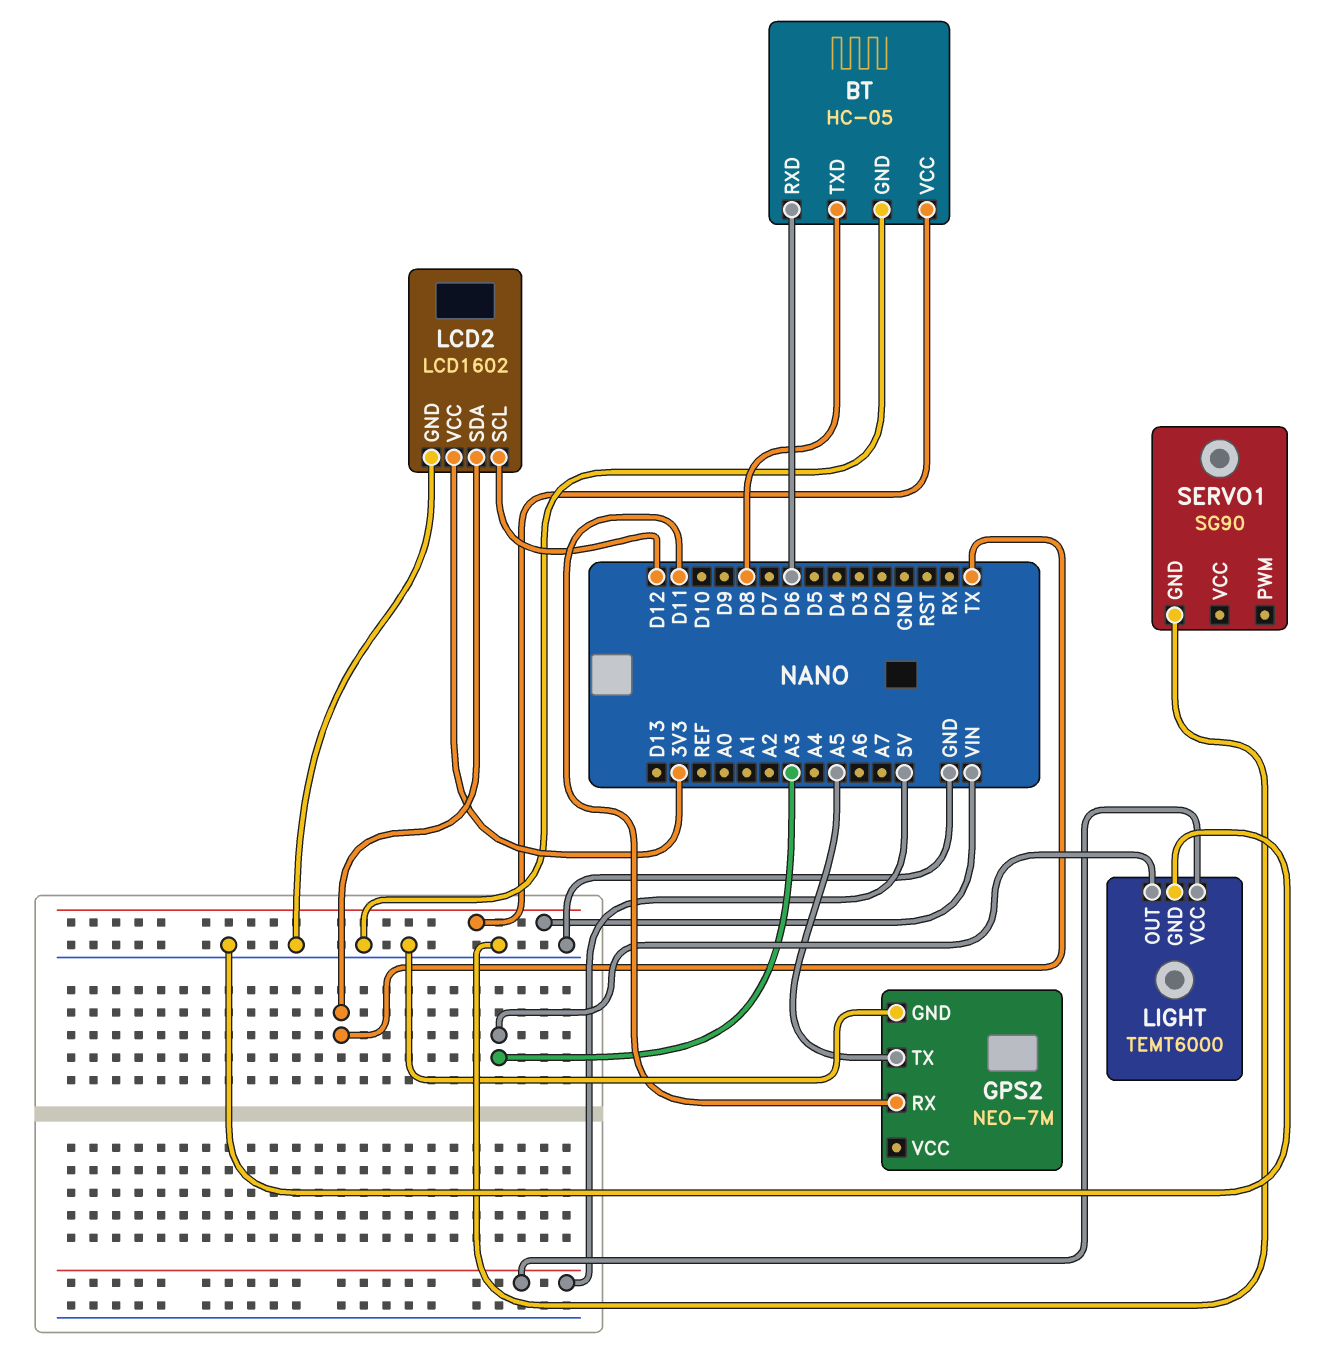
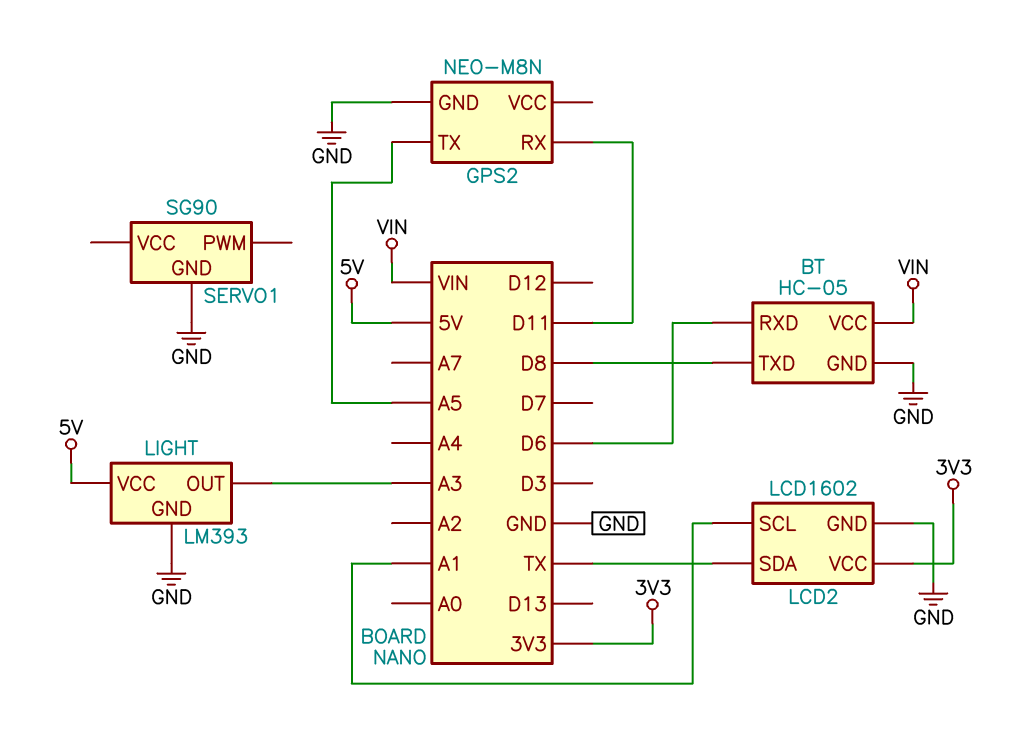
GPS2: NEO-7M -> NEO-M8N
LCD2 pin SCL: D12 -> A1
LIGHT: TEMT6000 -> LM393

